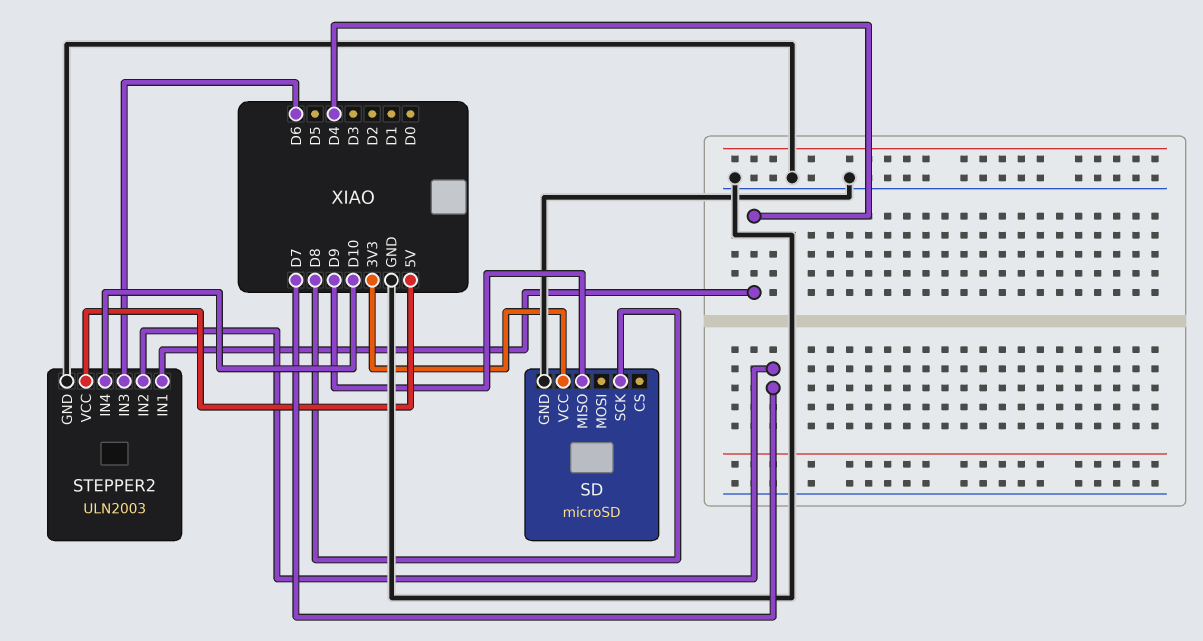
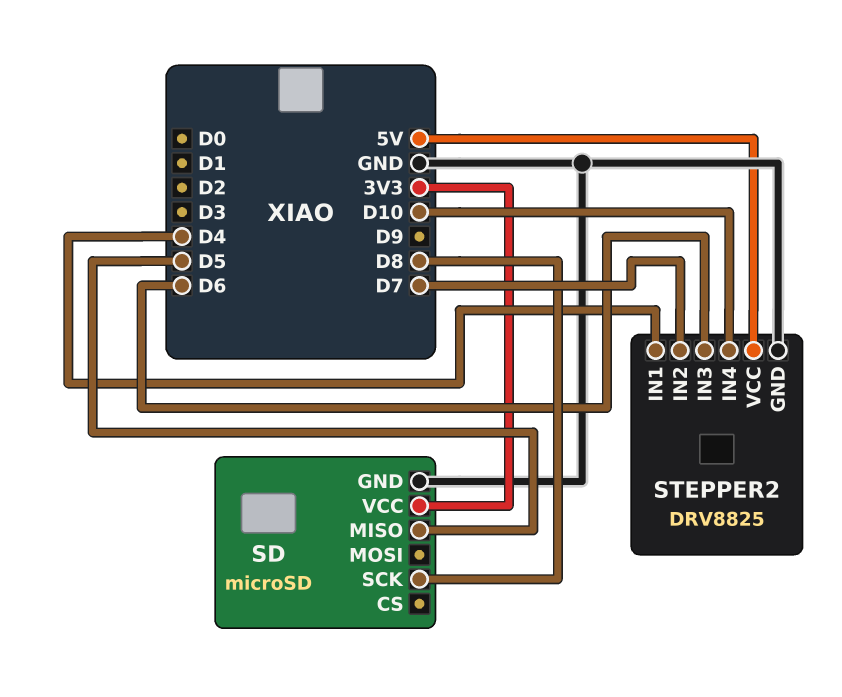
SD pin MISO: D9 -> D5
STEPPER2: ULN2003 -> DRV8825

